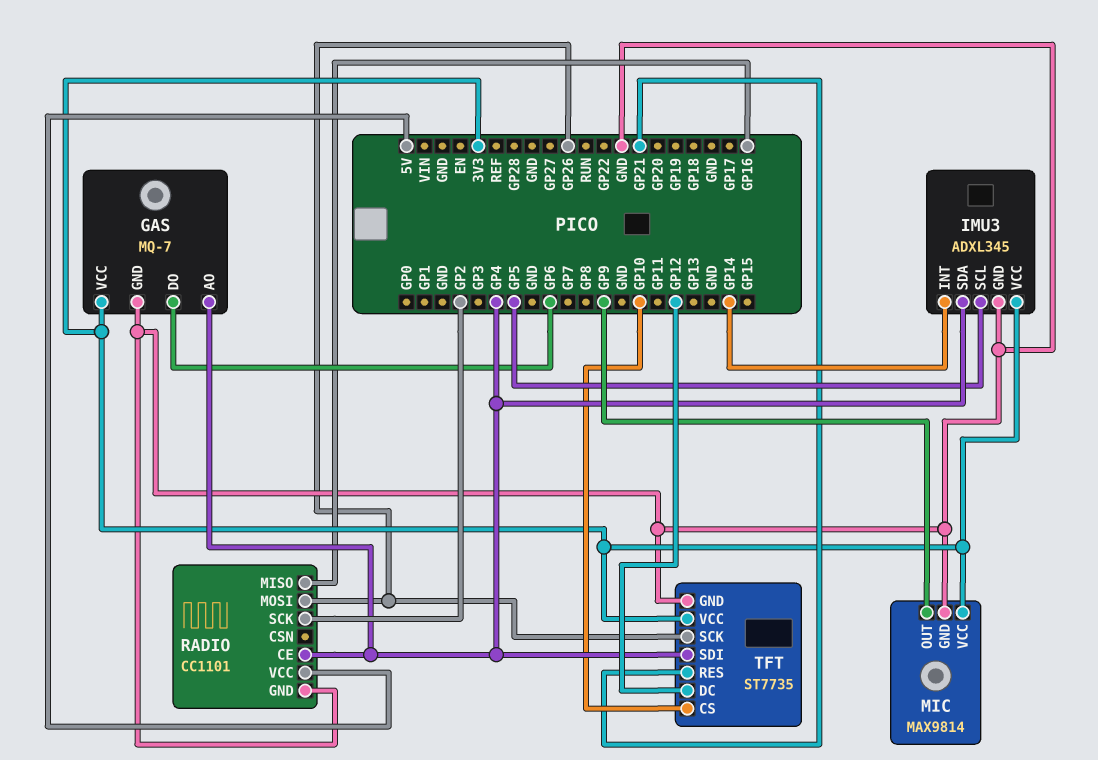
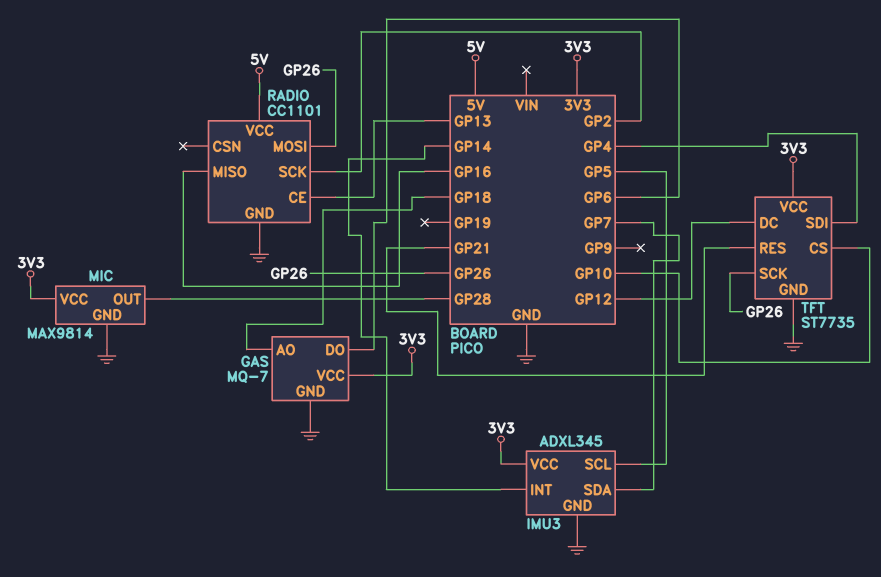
GAS pin AO: GP4 -> GP18
IMU3 pin SDA: GP4 -> GP7
MIC pin OUT: GP9 -> GP28
RADIO pin CE: GP4 -> GP13

